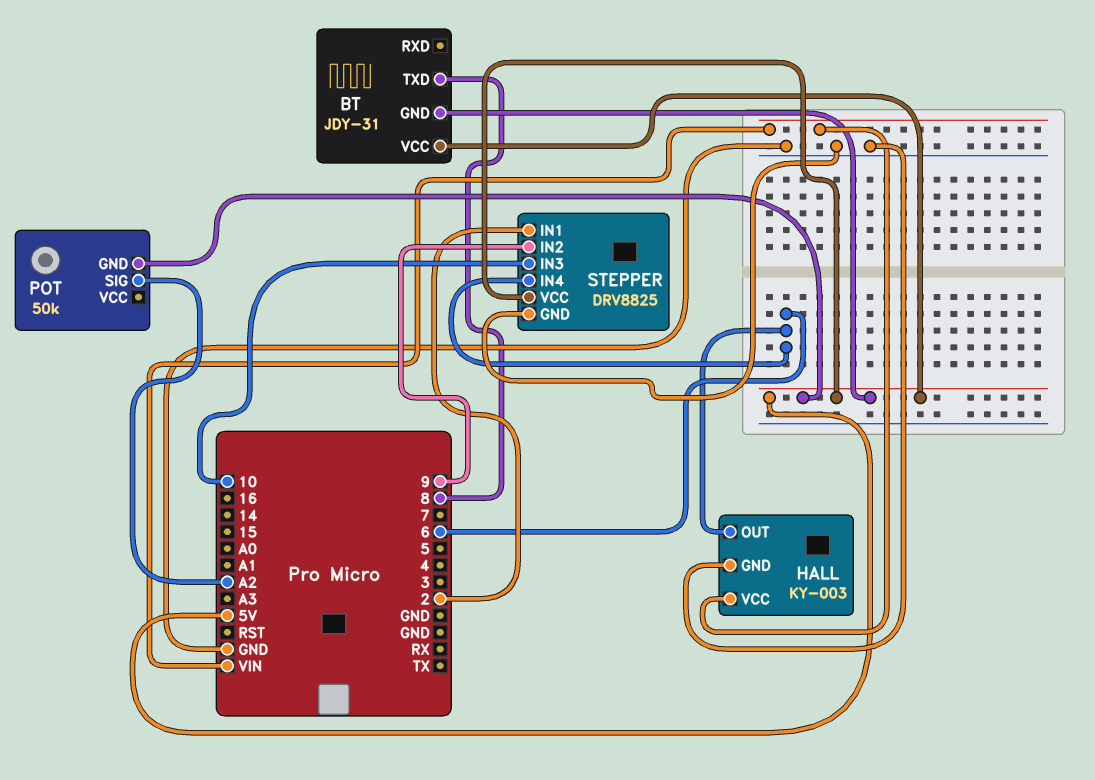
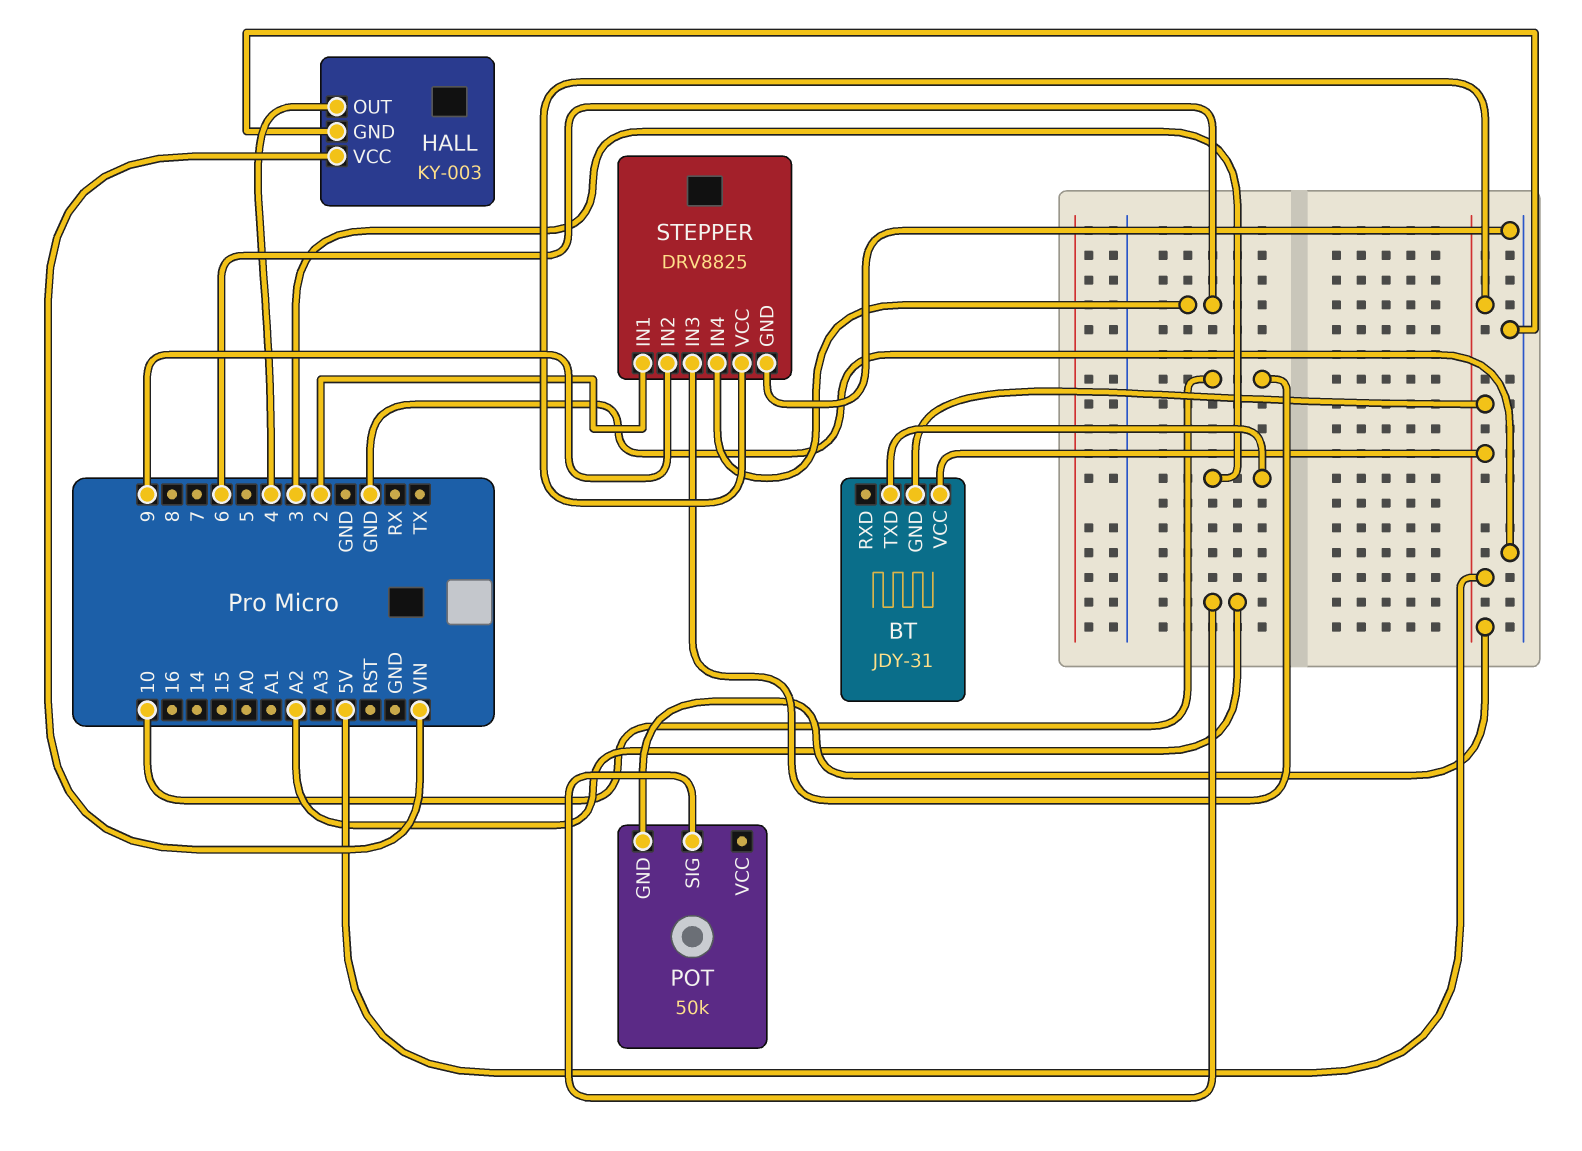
BT pin TXD: 8 -> 3
HALL pin OUT: 6 -> 4

